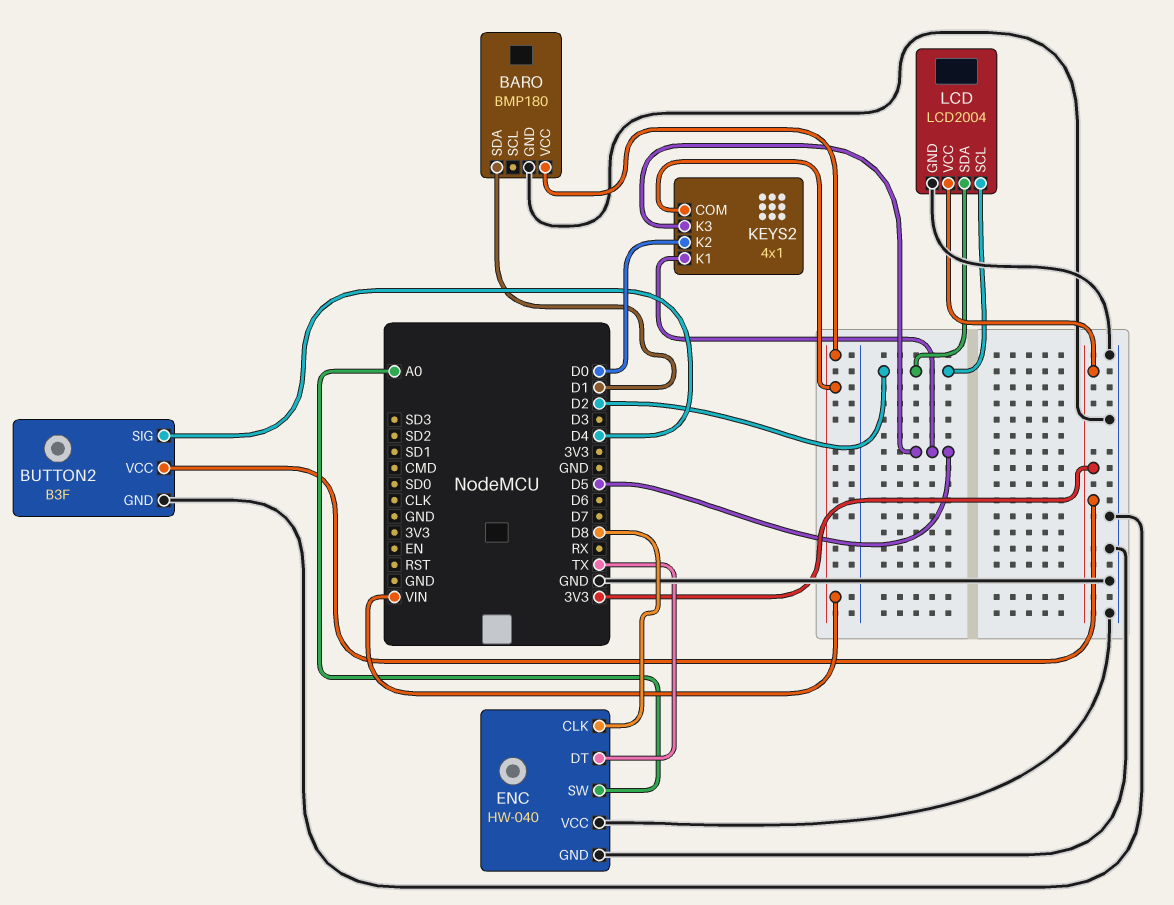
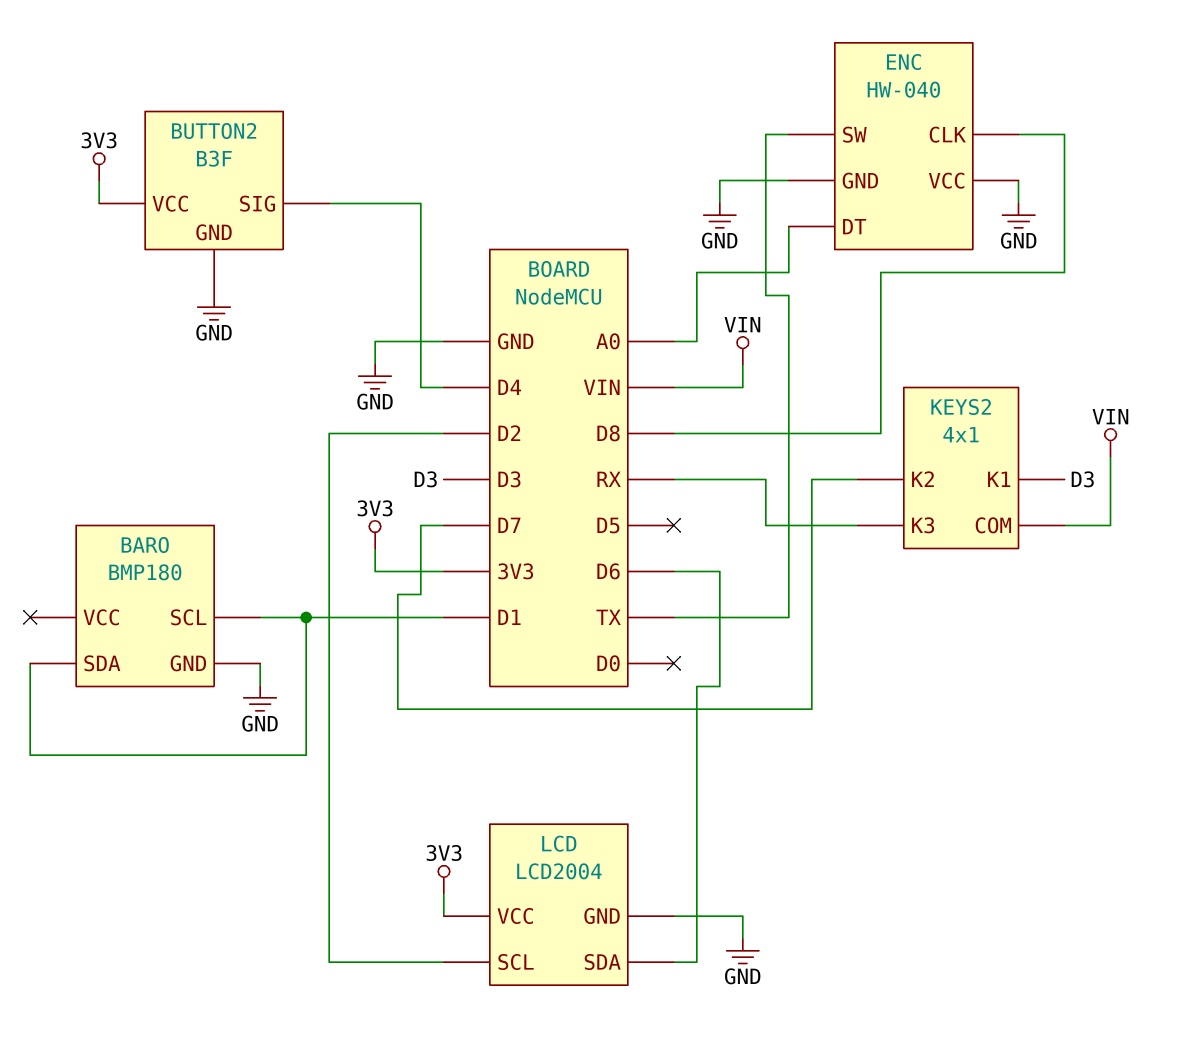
BARO pin SCL: none -> D1
BARO pin VCC: VIN -> none
ENC pin DT: TX -> A0
ENC pin SW: A0 -> TX
KEYS2 pin K1: D5 -> D3
KEYS2 pin K2: D0 -> D7
KEYS2 pin K3: D5 -> RX
LCD pin SDA: D2 -> D6

